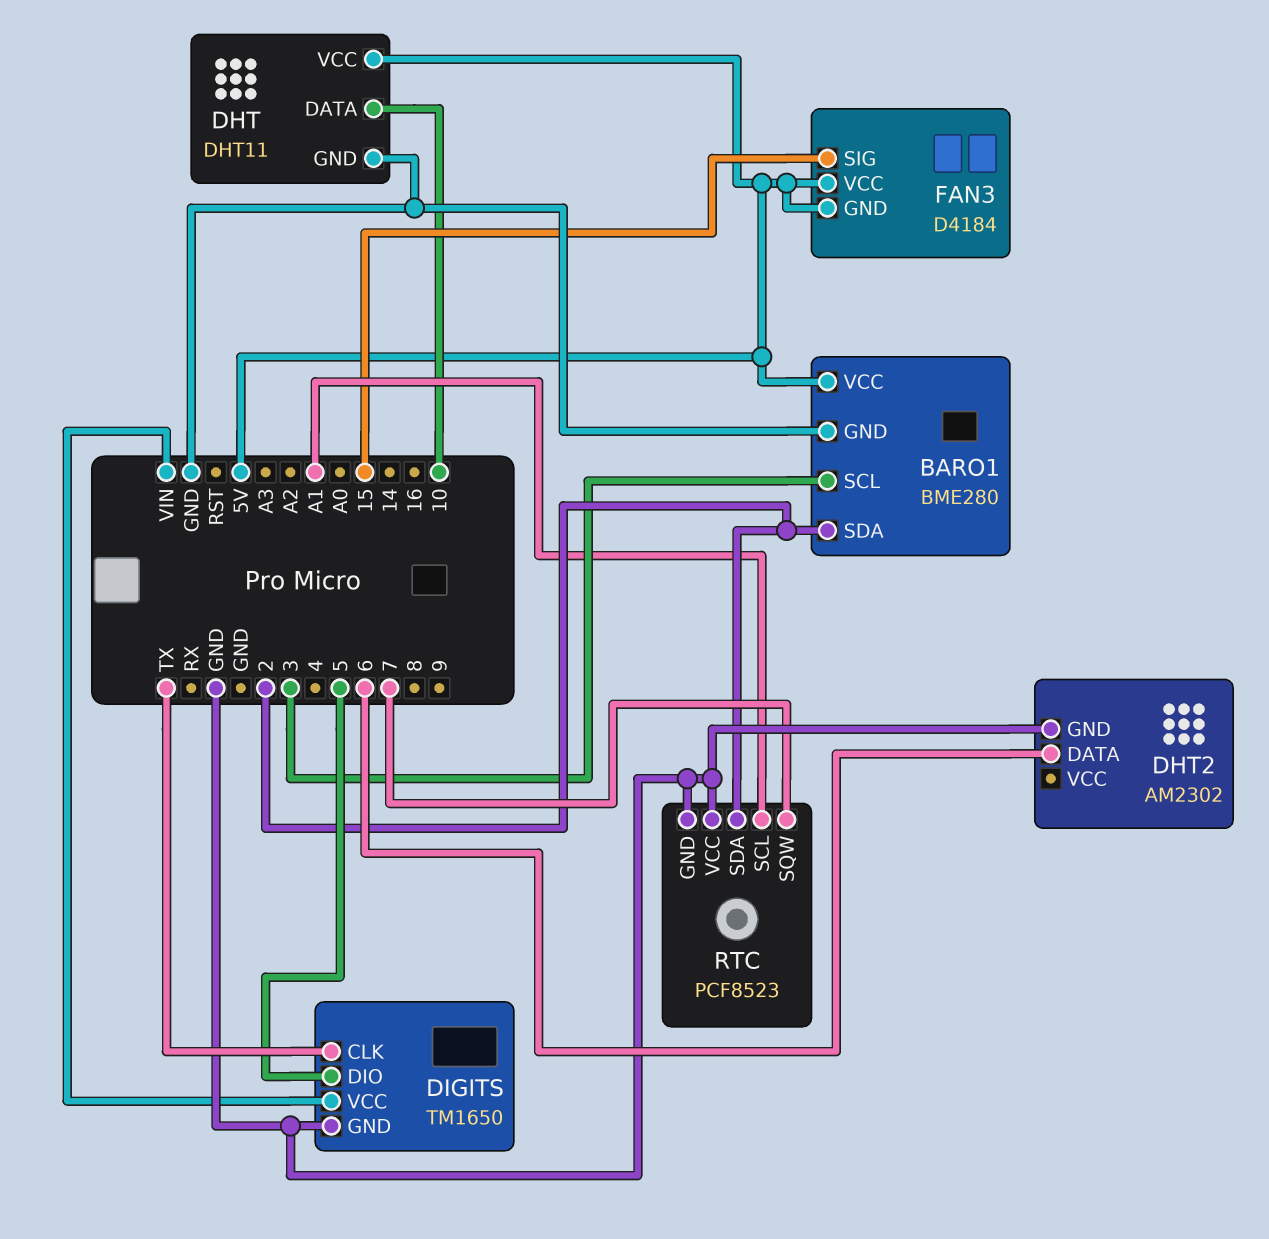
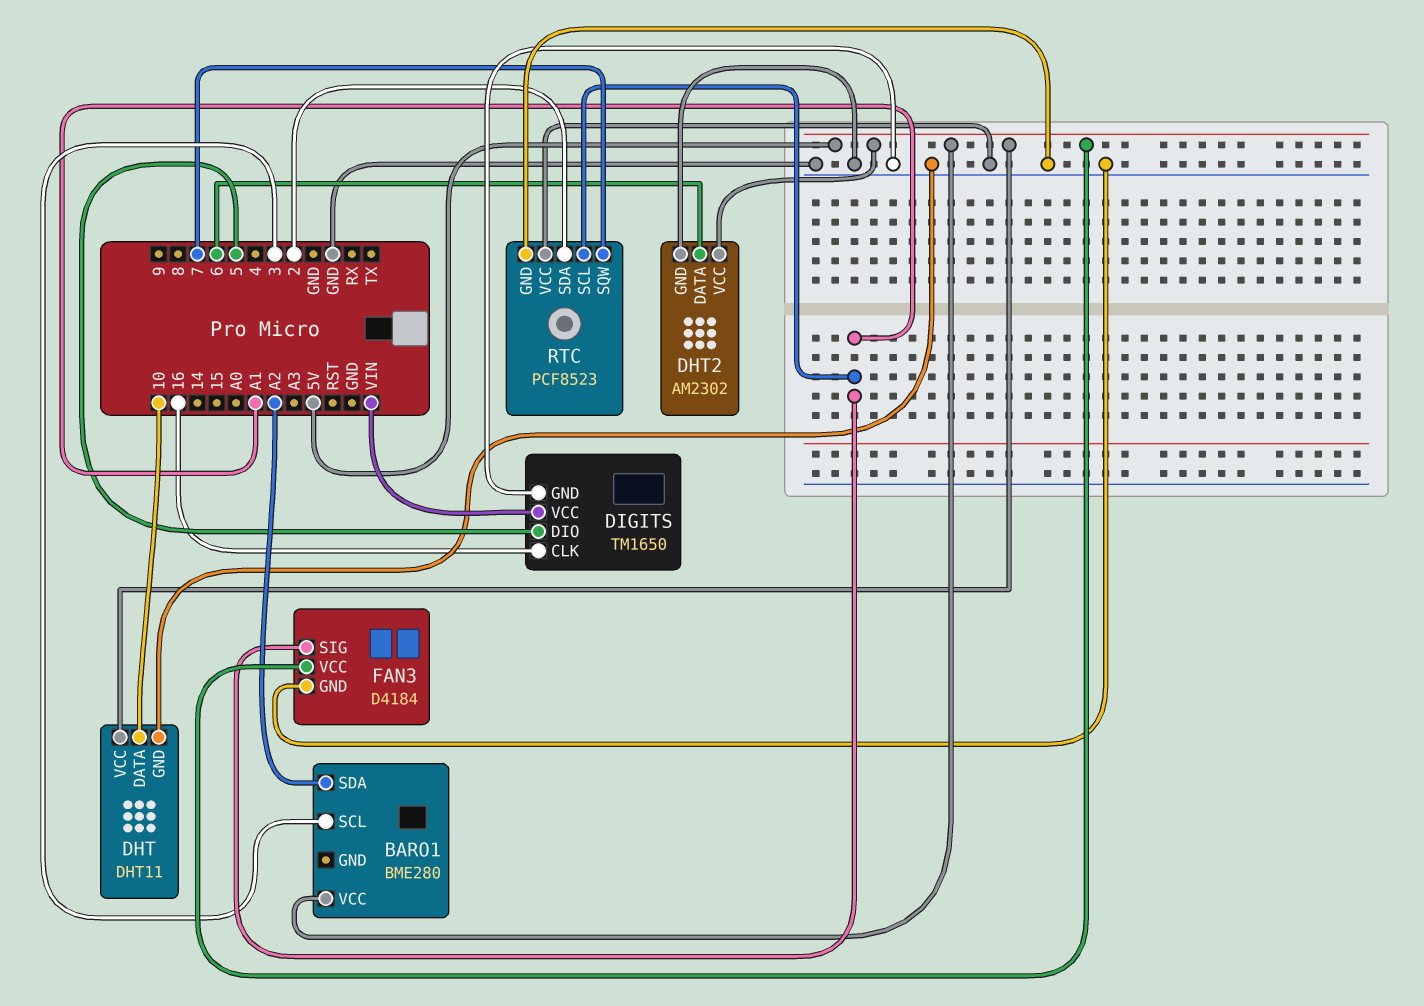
BARO1 pin GND: GND -> none
BARO1 pin SDA: 2 -> A2
DHT2 pin VCC: none -> 5V
DIGITS pin CLK: TX -> 16
FAN3 pin GND: 5V -> GND
FAN3 pin SIG: 15 -> A1

